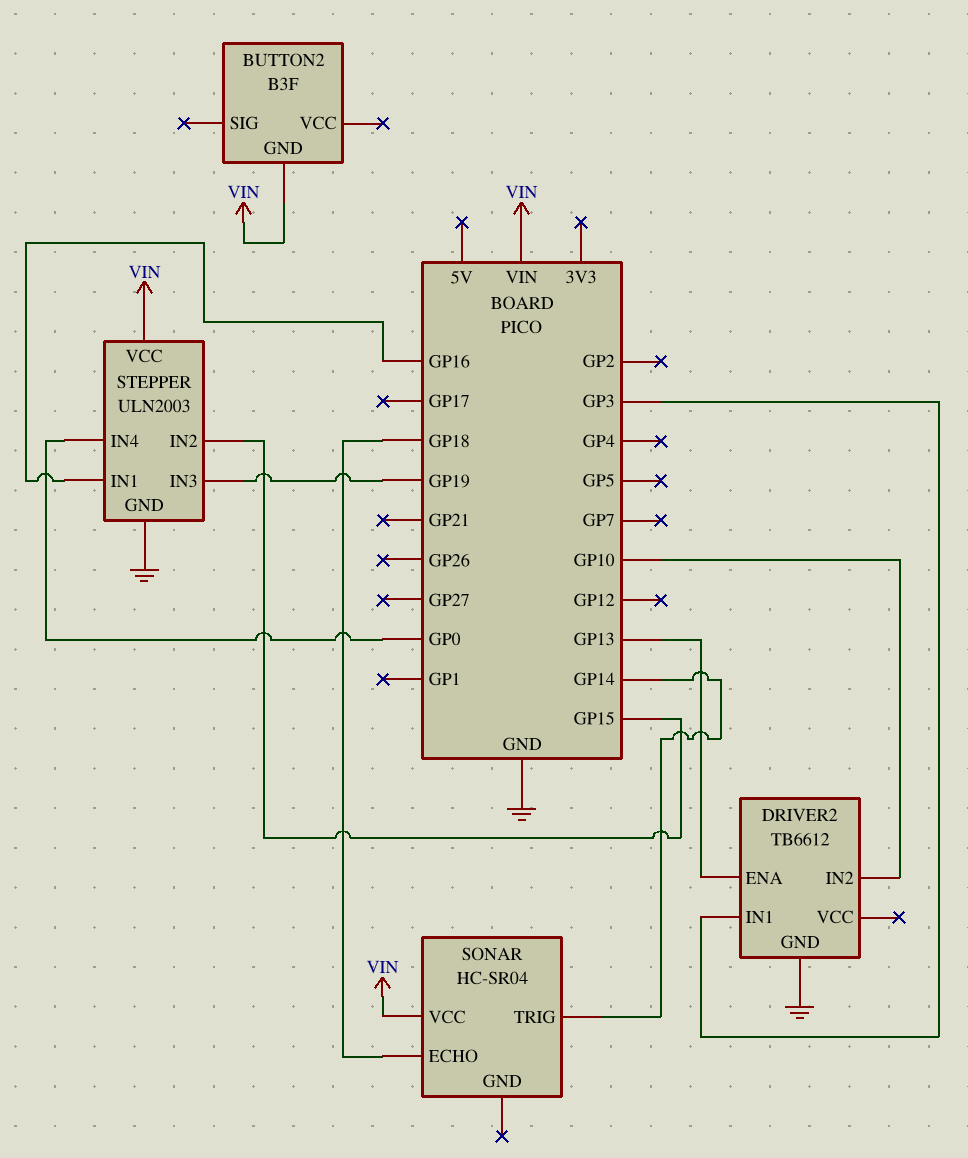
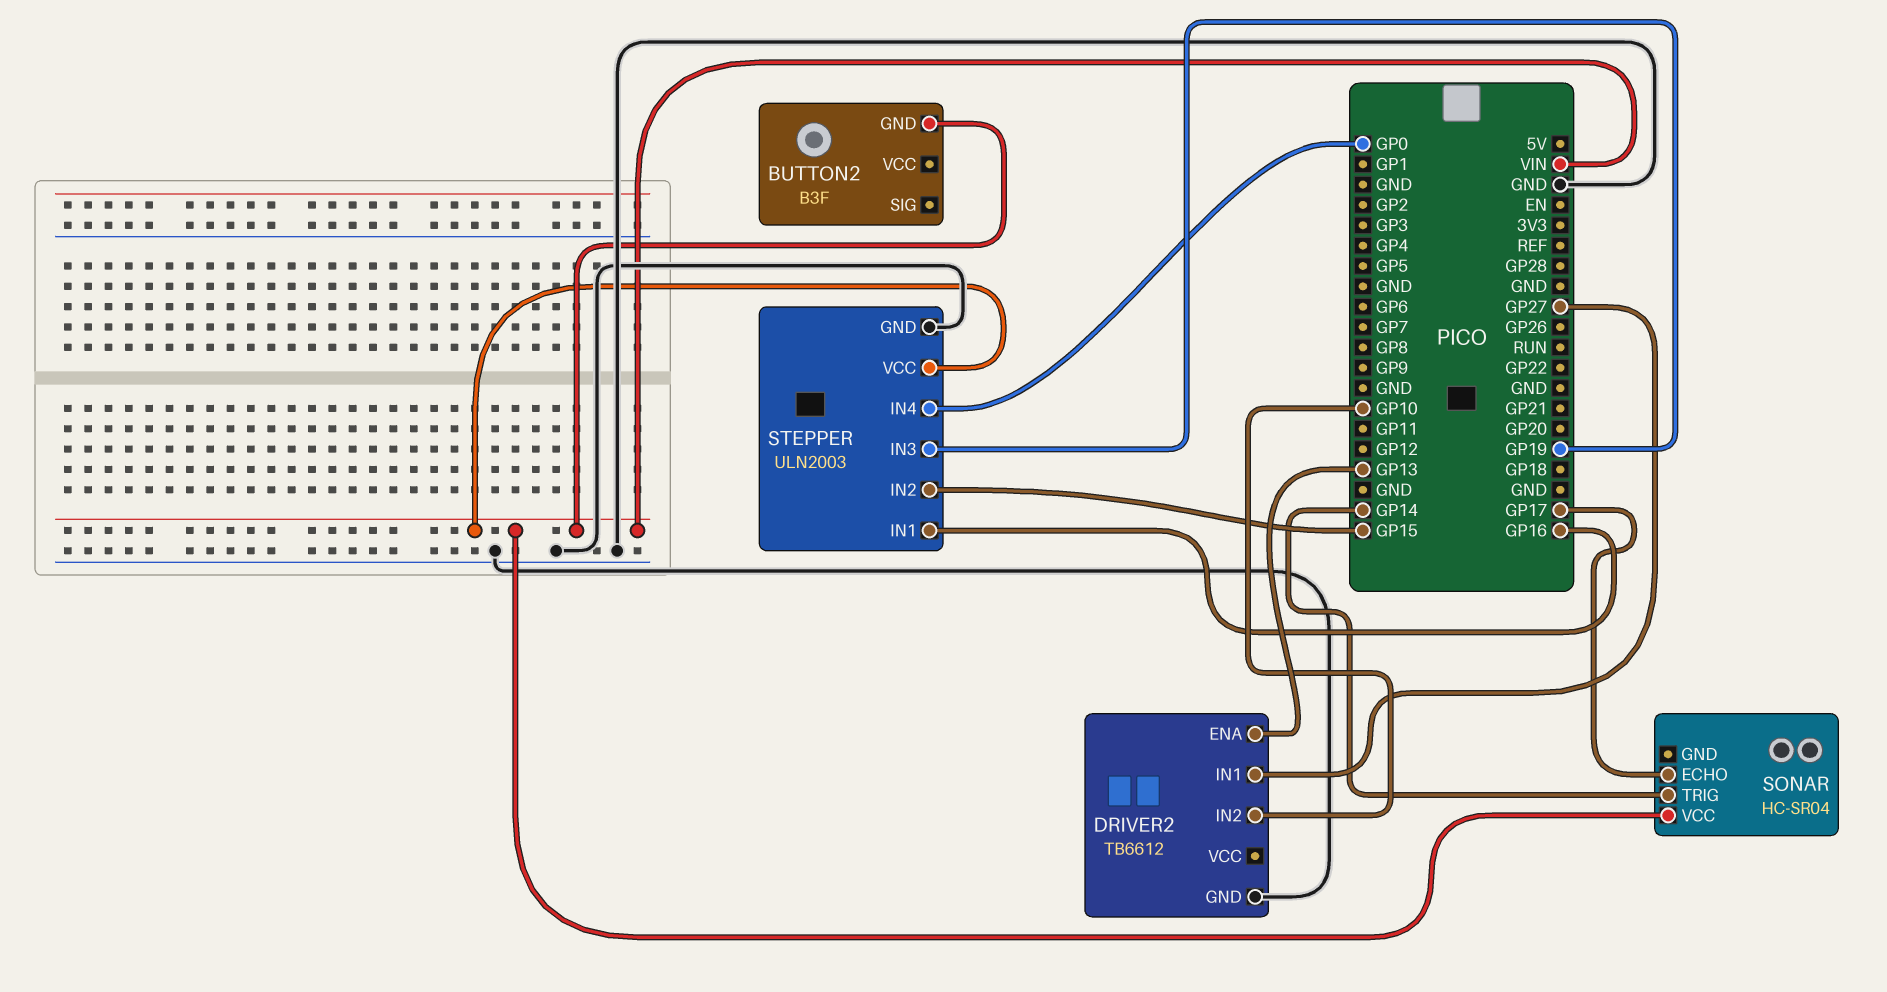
DRIVER2 pin IN1: GP3 -> GP27
SONAR pin ECHO: GP18 -> GP17

